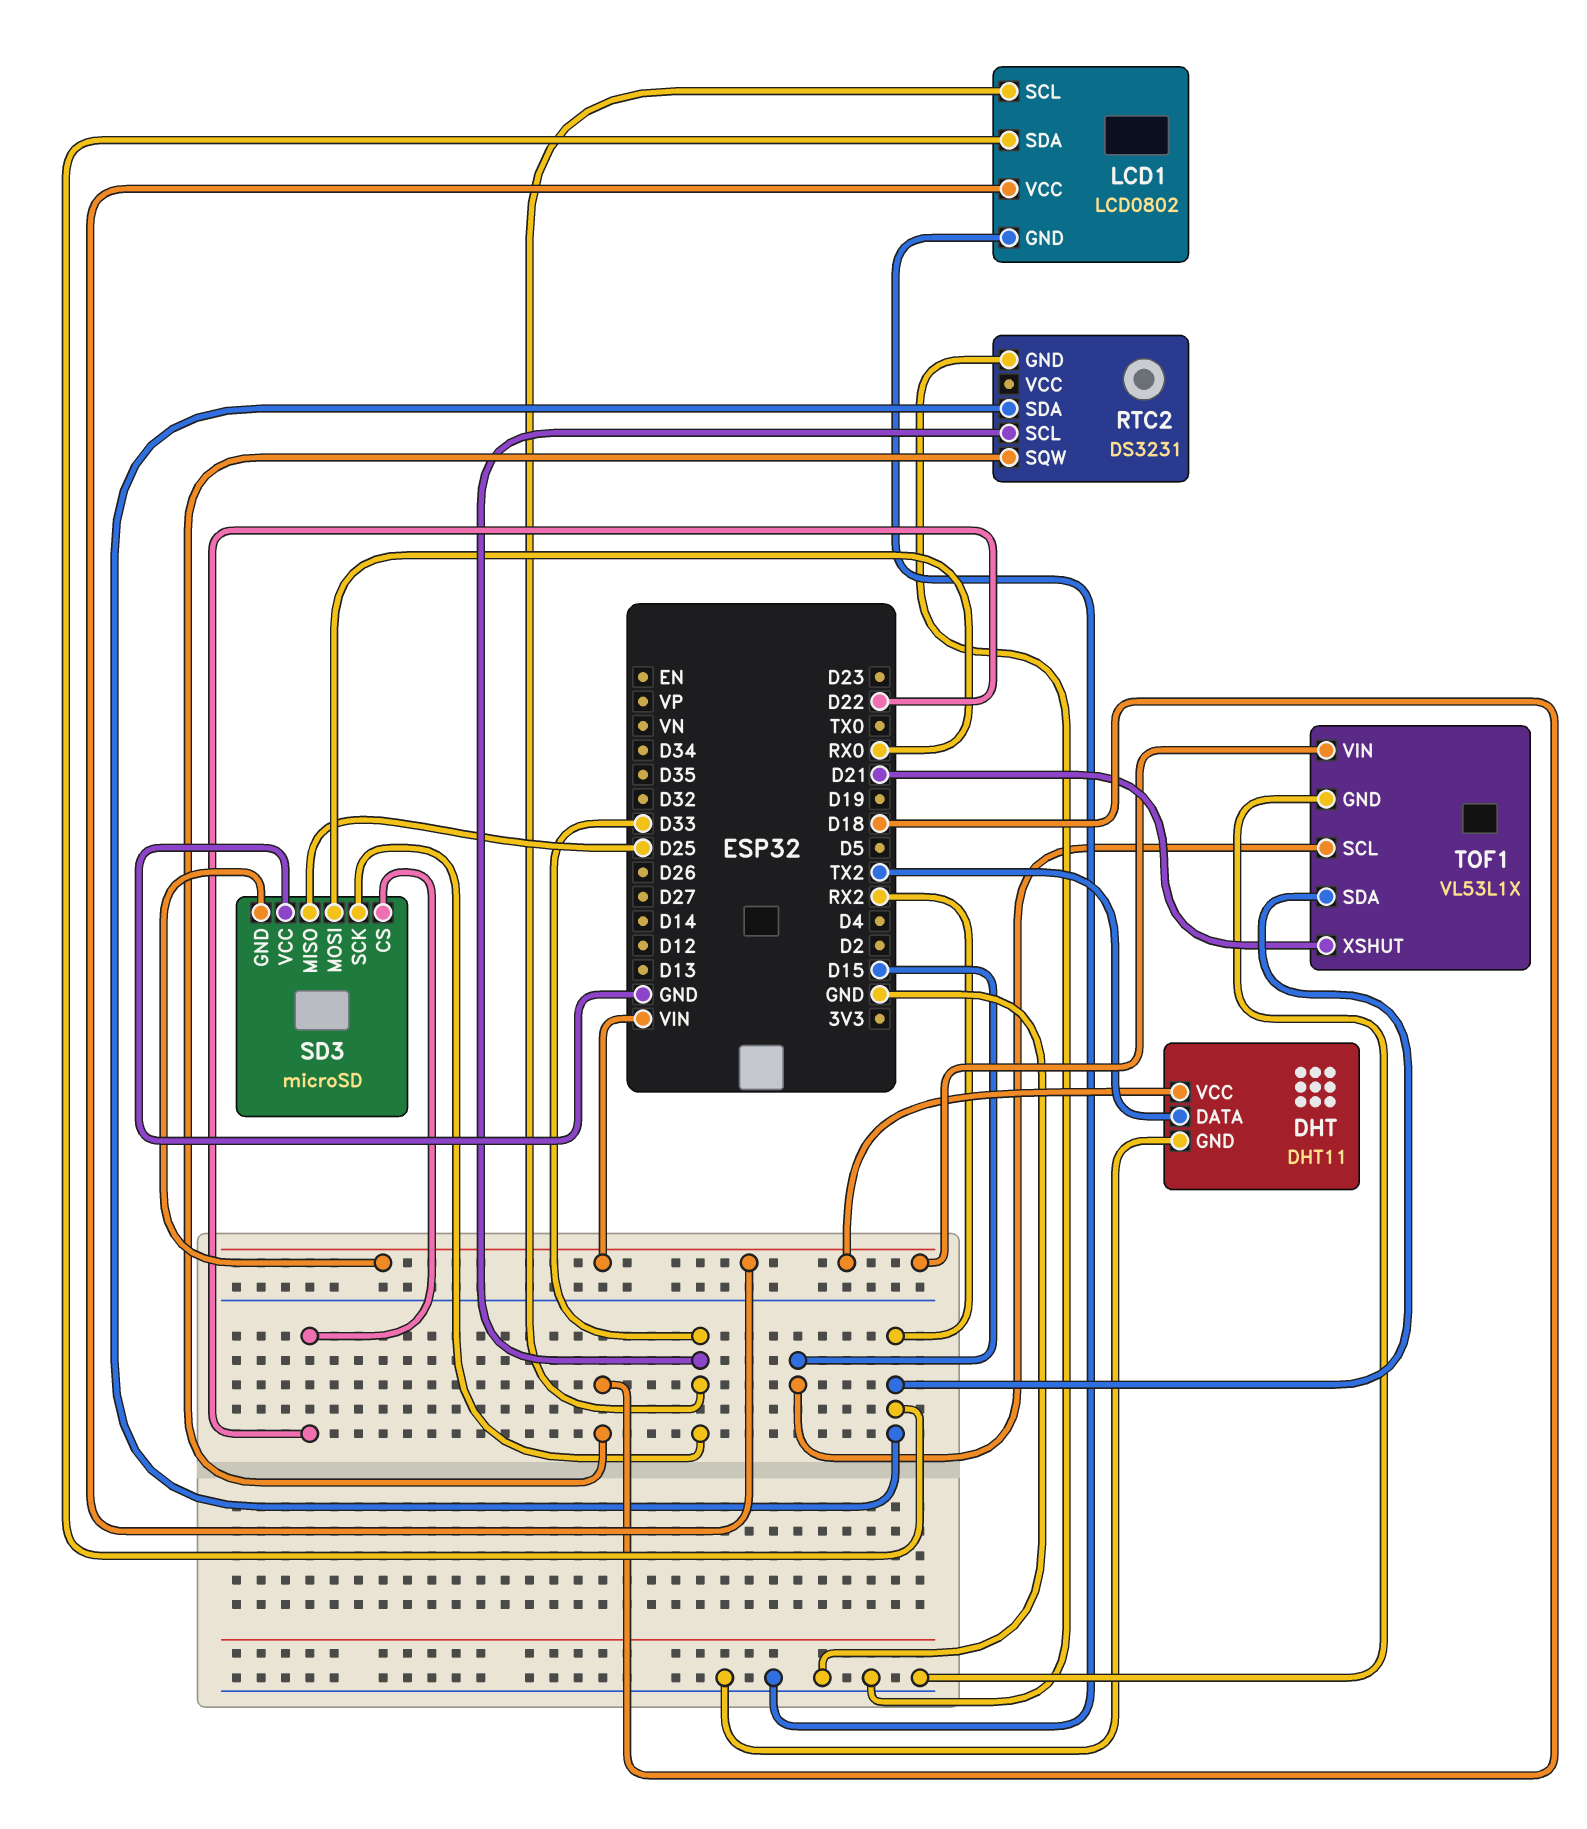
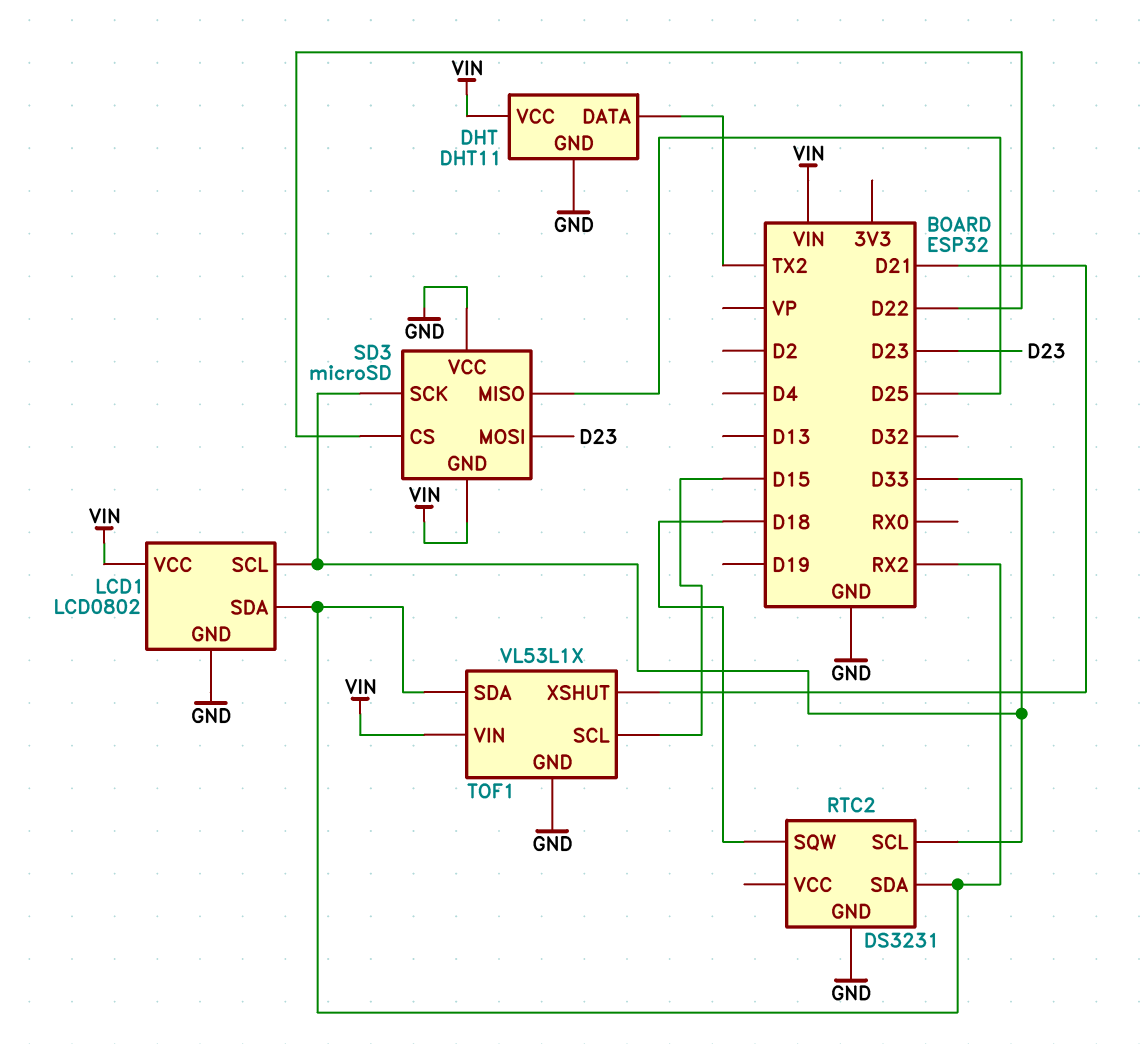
SD3 pin MOSI: RX0 -> D23

